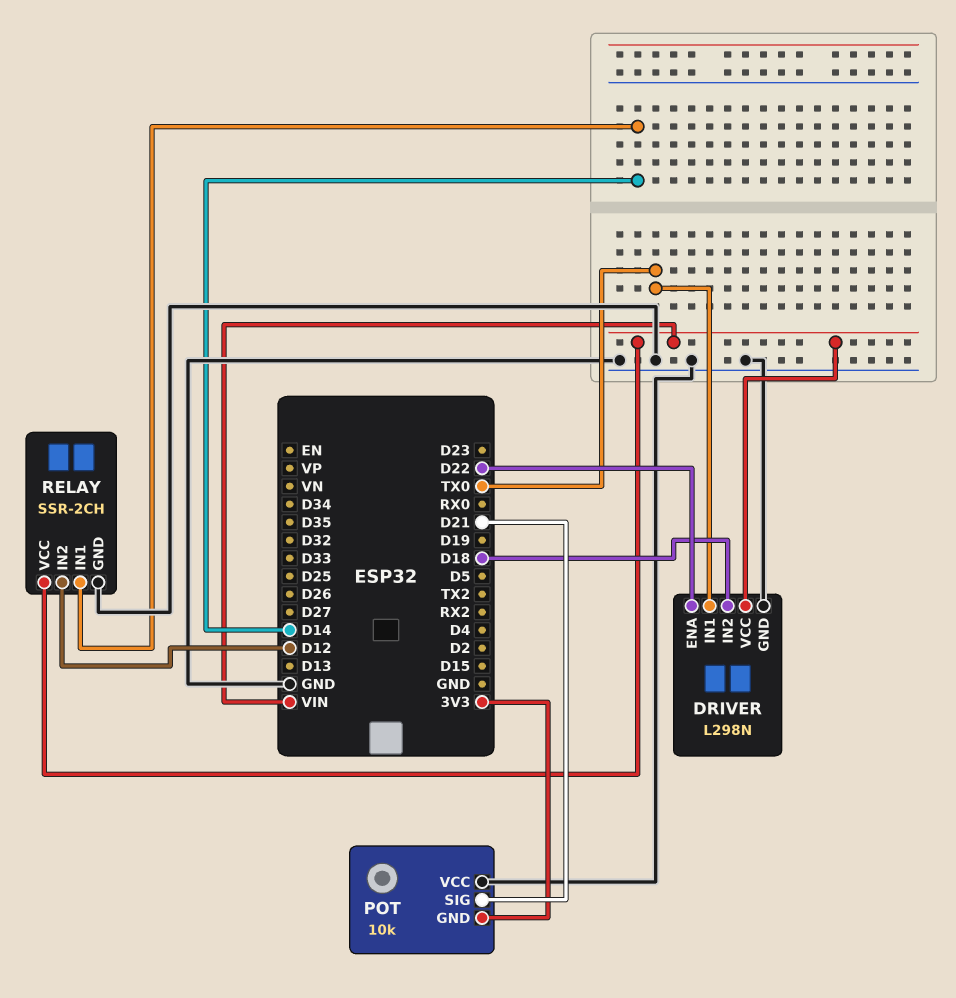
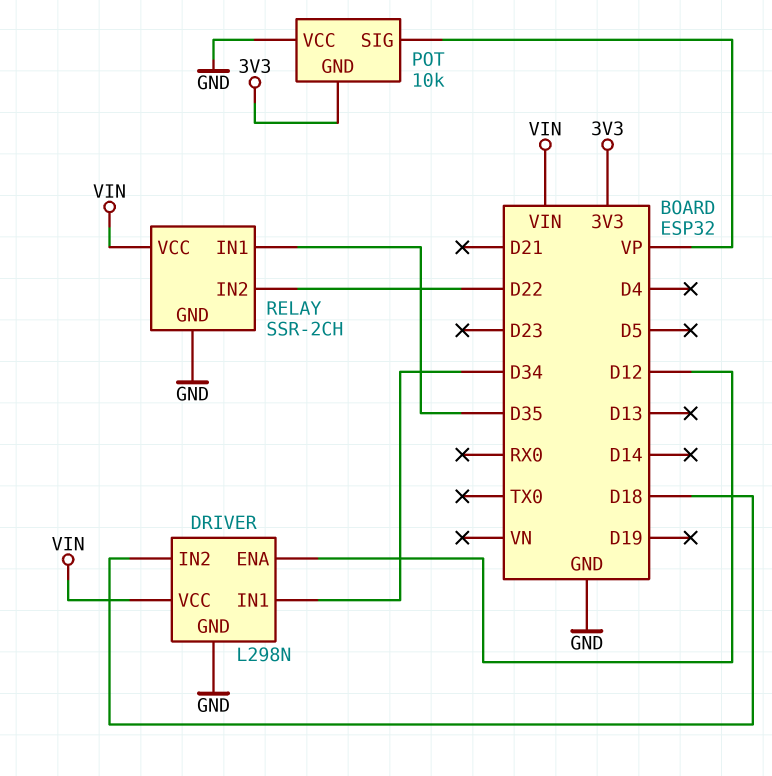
DRIVER pin ENA: D22 -> D12
DRIVER pin IN1: TX0 -> D34
POT pin SIG: D21 -> VP
RELAY pin IN1: D14 -> D35
RELAY pin IN2: D12 -> D22

